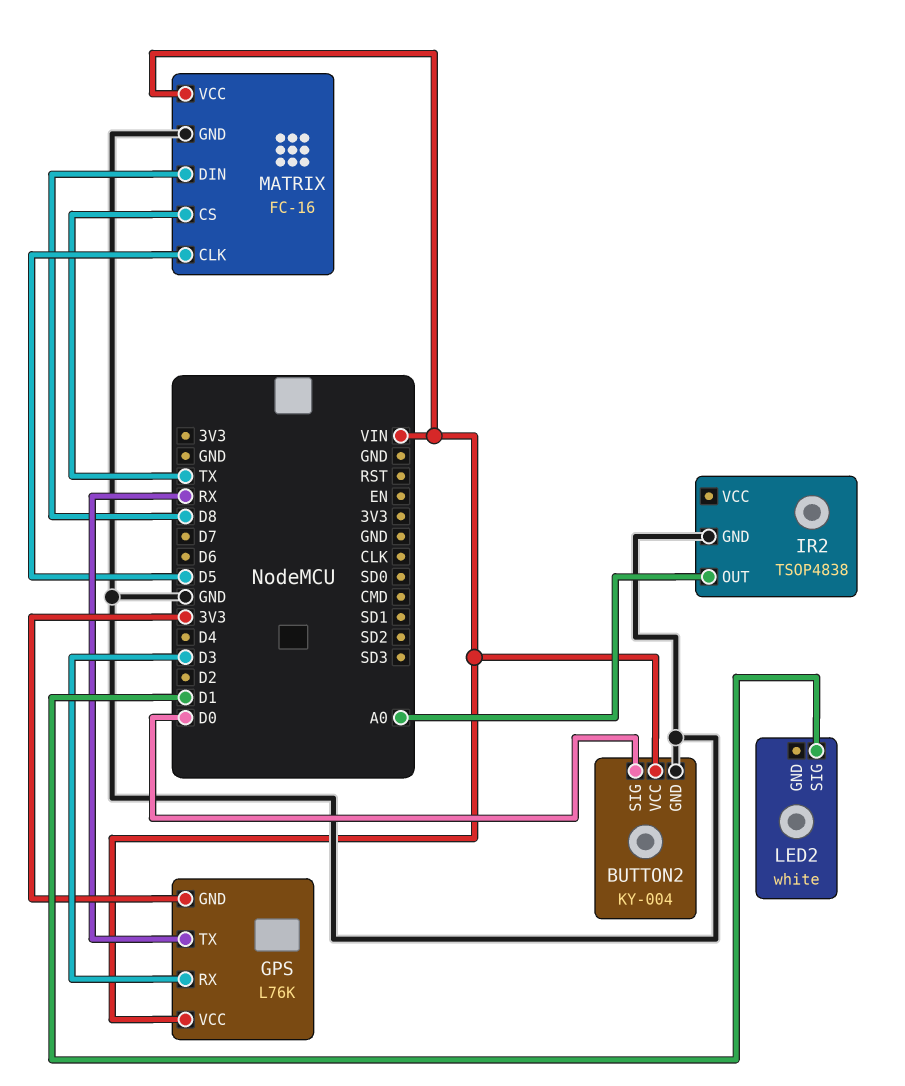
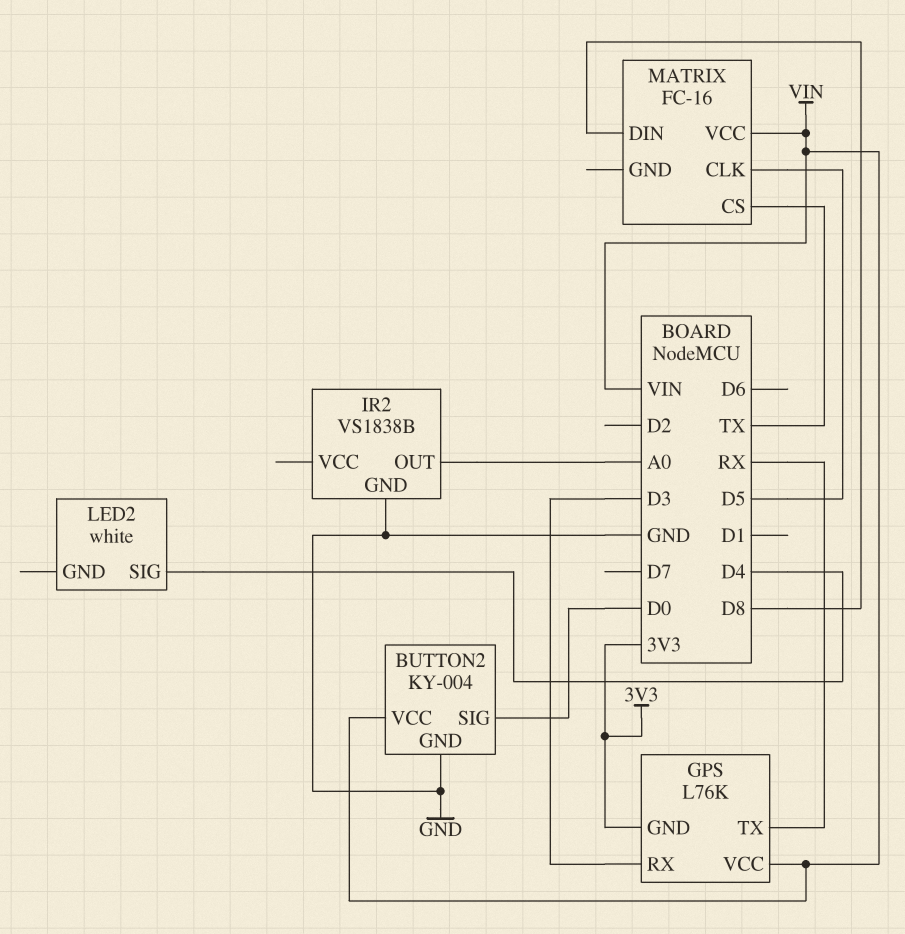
IR2: TSOP4838 -> VS1838B
LED2 pin SIG: D1 -> D4
MATRIX pin GND: GND -> none

